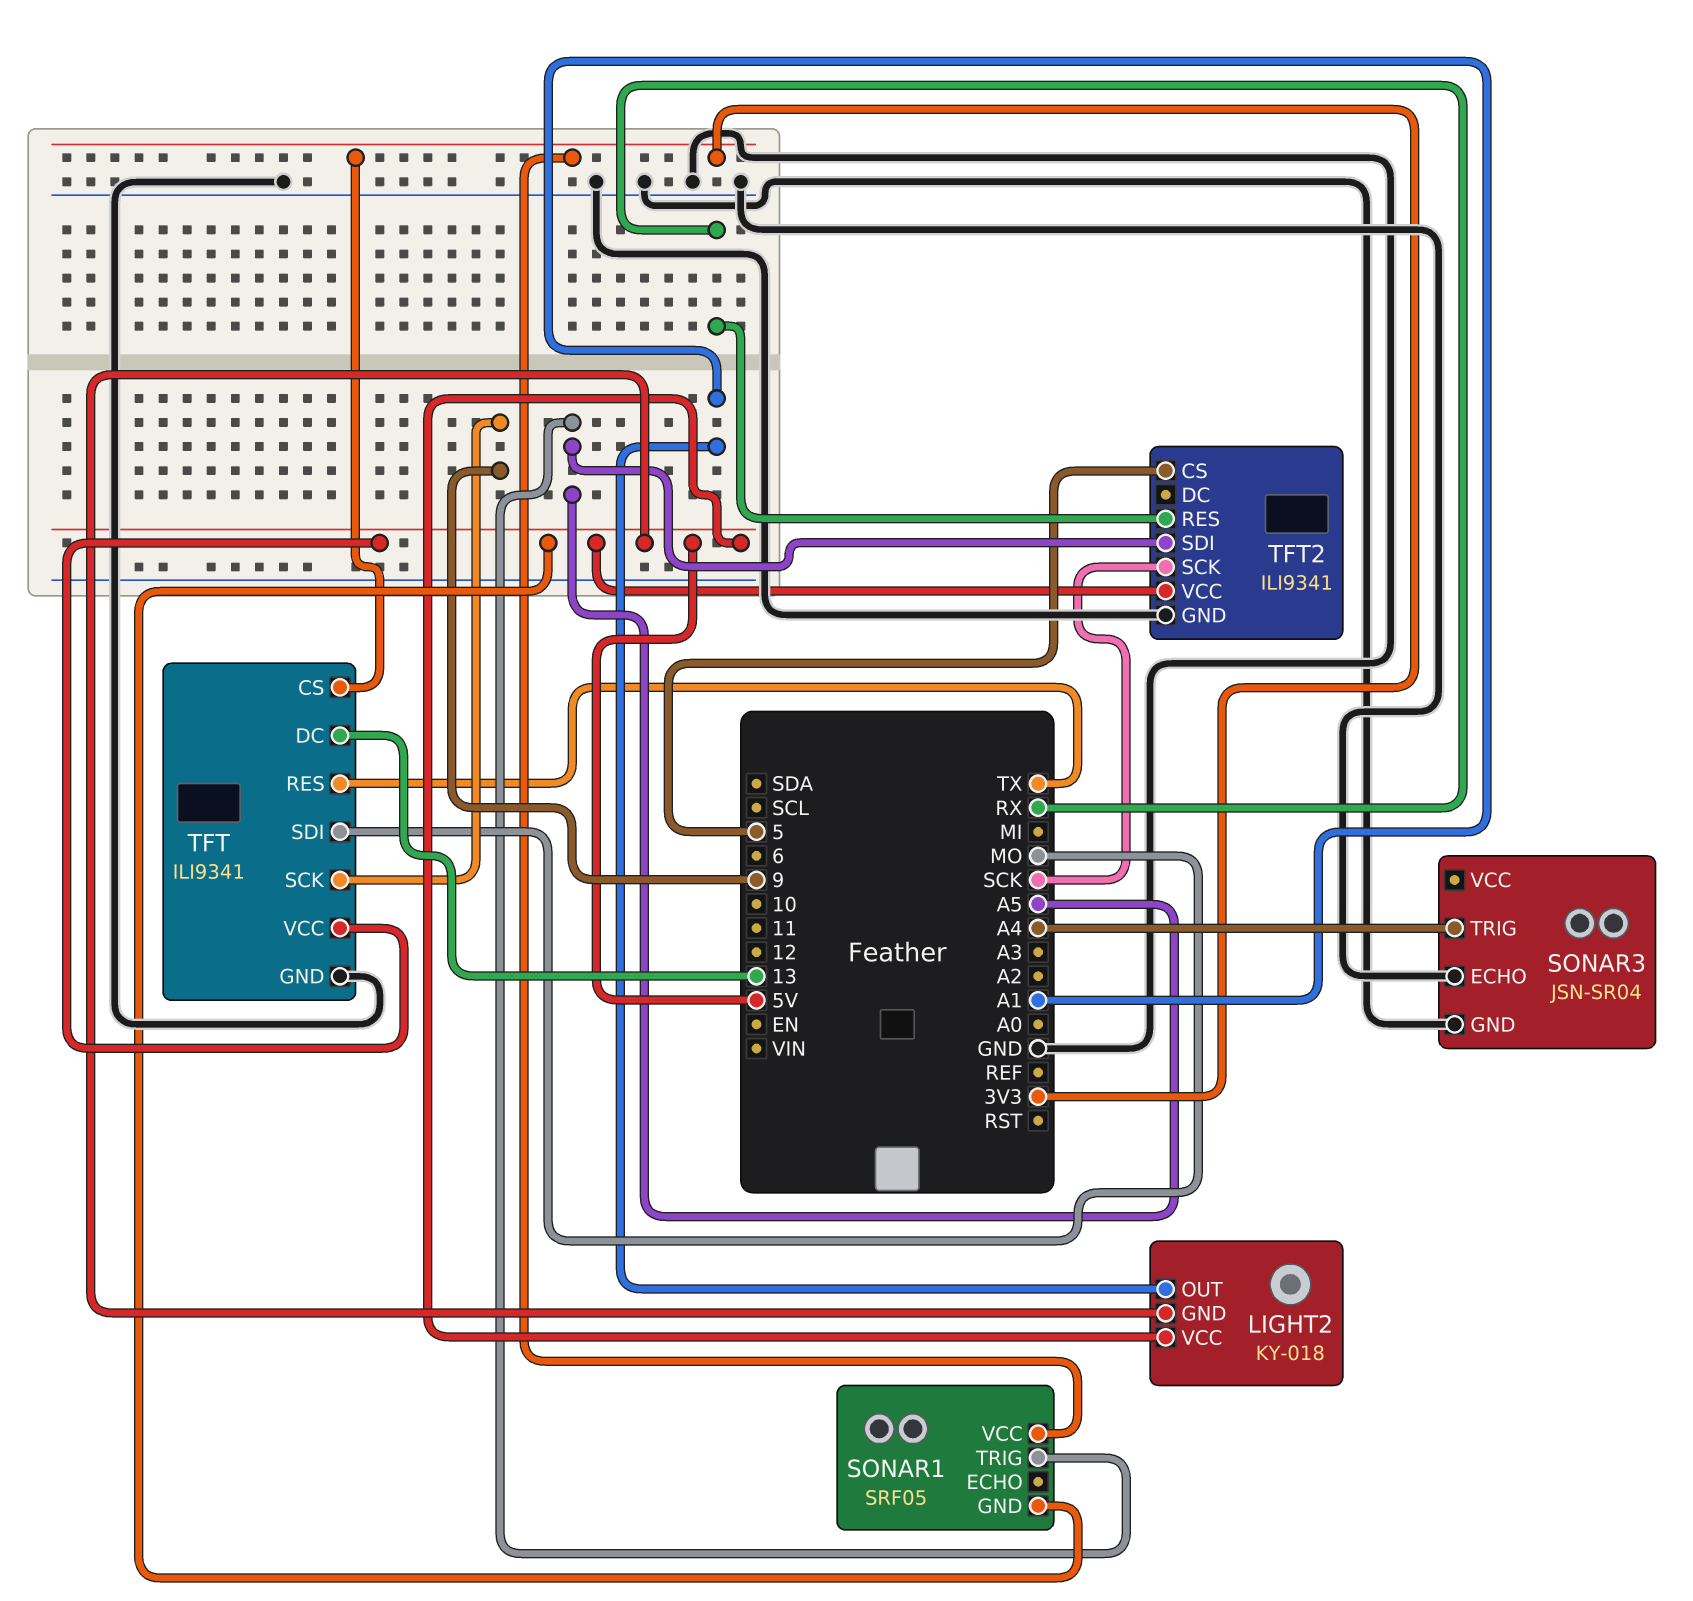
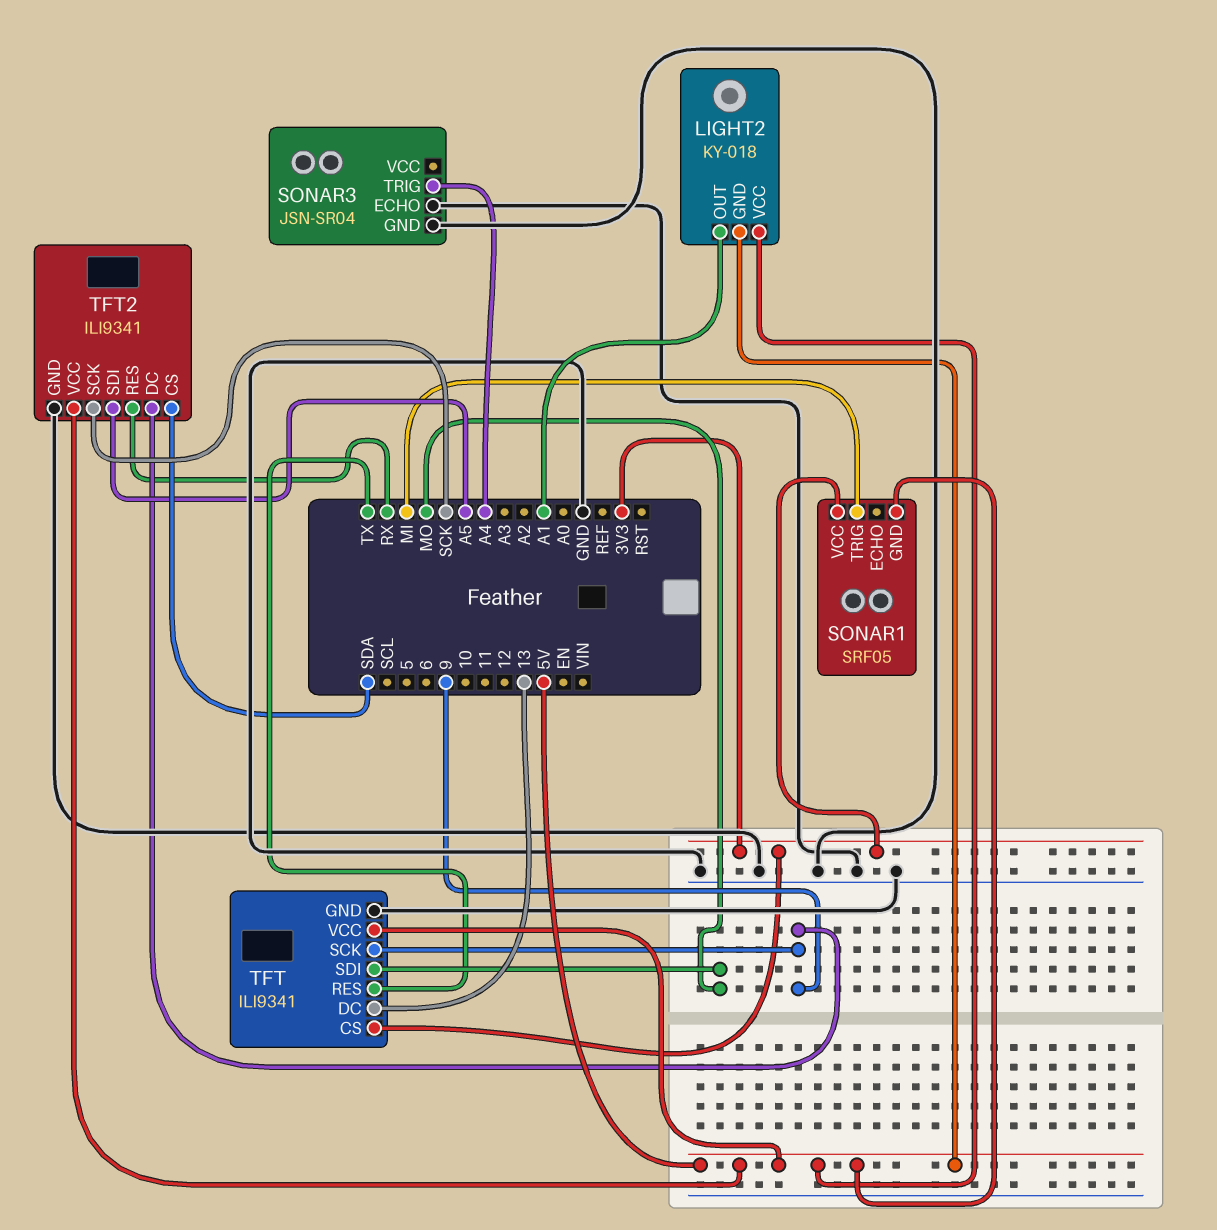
SONAR1 pin TRIG: A5 -> MI
TFT2 pin CS: 5 -> SDA
TFT2 pin DC: none -> 9

